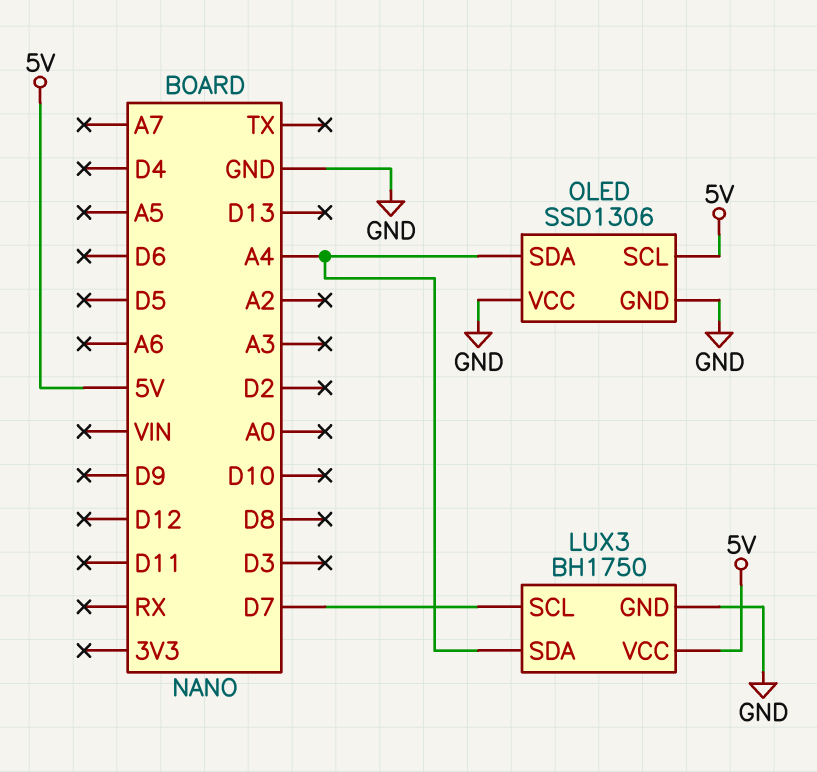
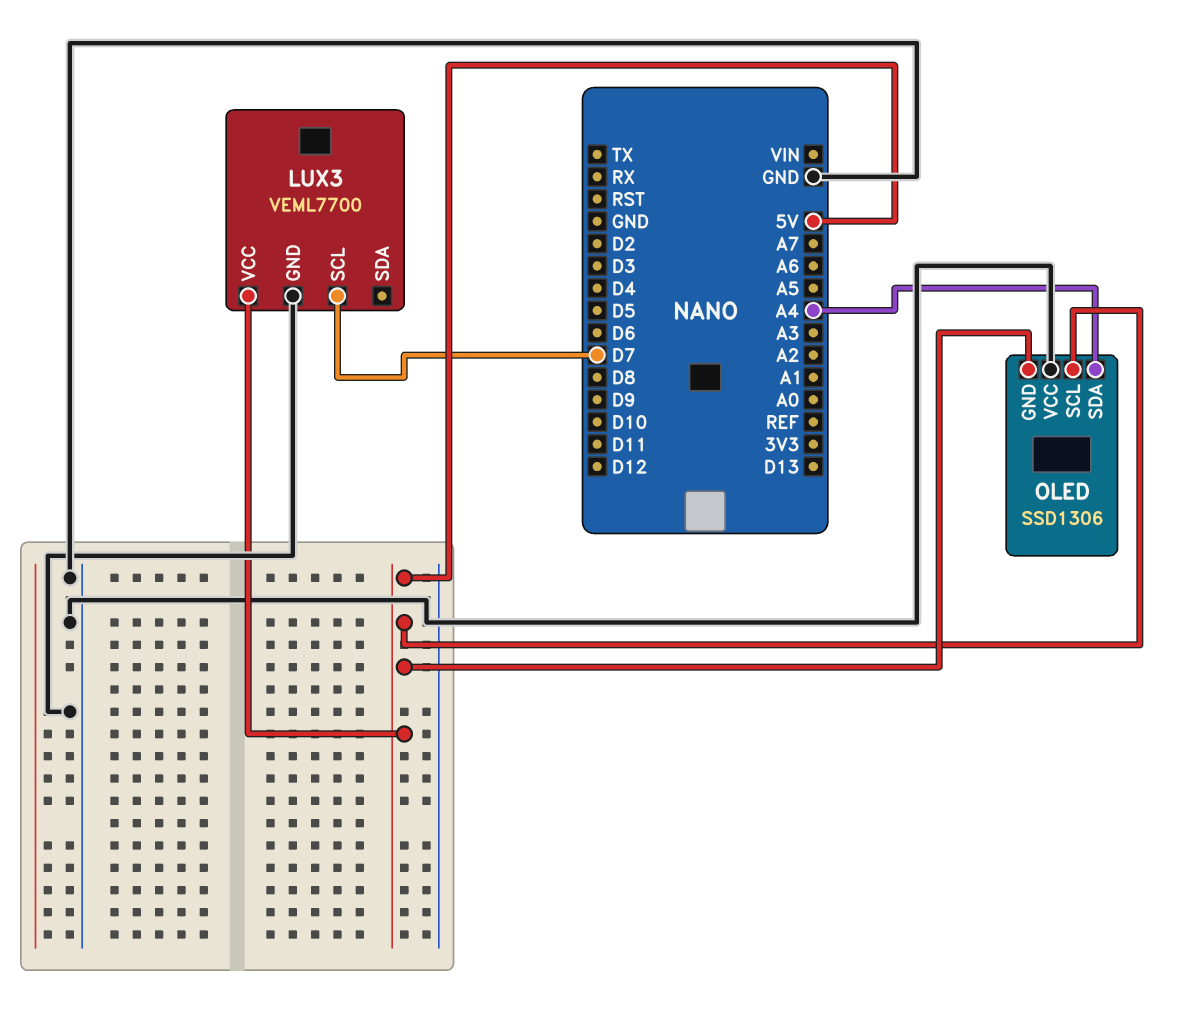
LUX3: BH1750 -> VEML7700
LUX3 pin SDA: A4 -> none
OLED pin GND: GND -> 5V

